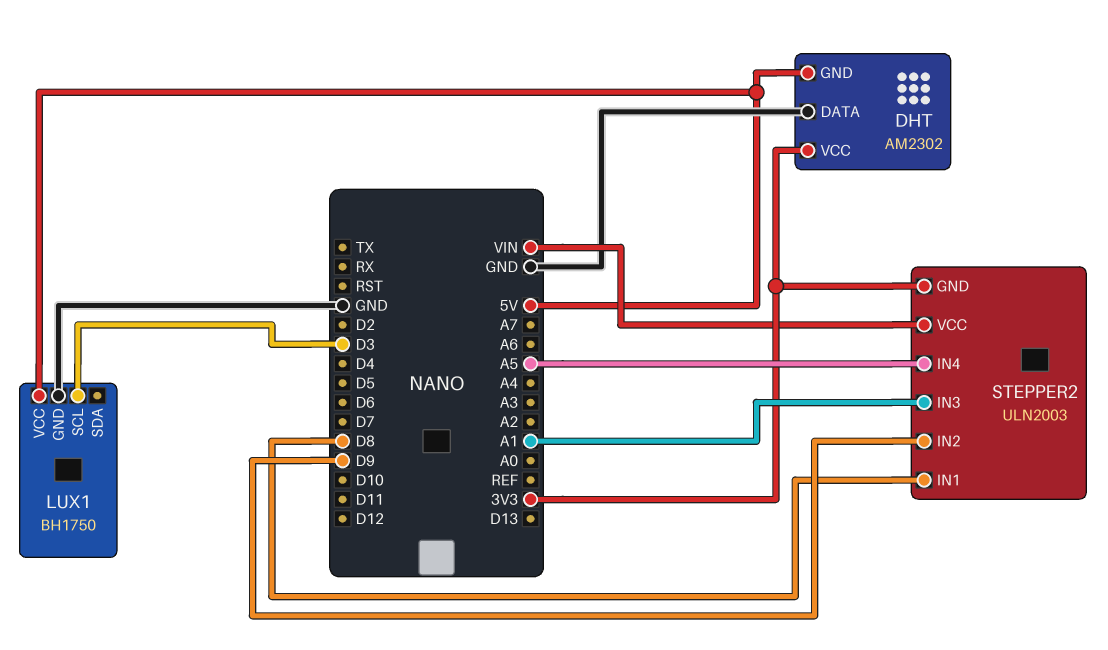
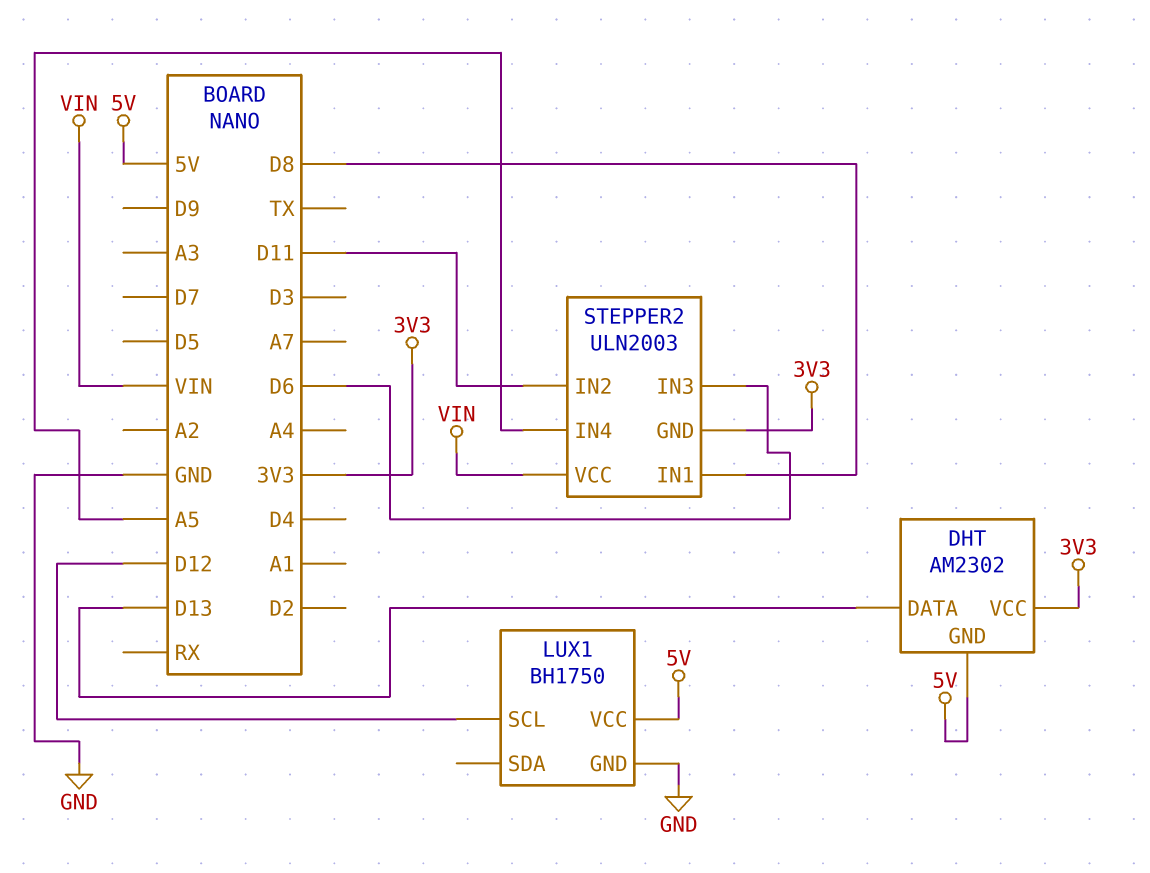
DHT pin DATA: GND -> D13
LUX1 pin SCL: D3 -> D12
STEPPER2 pin IN2: D9 -> D11
STEPPER2 pin IN3: A1 -> D6

